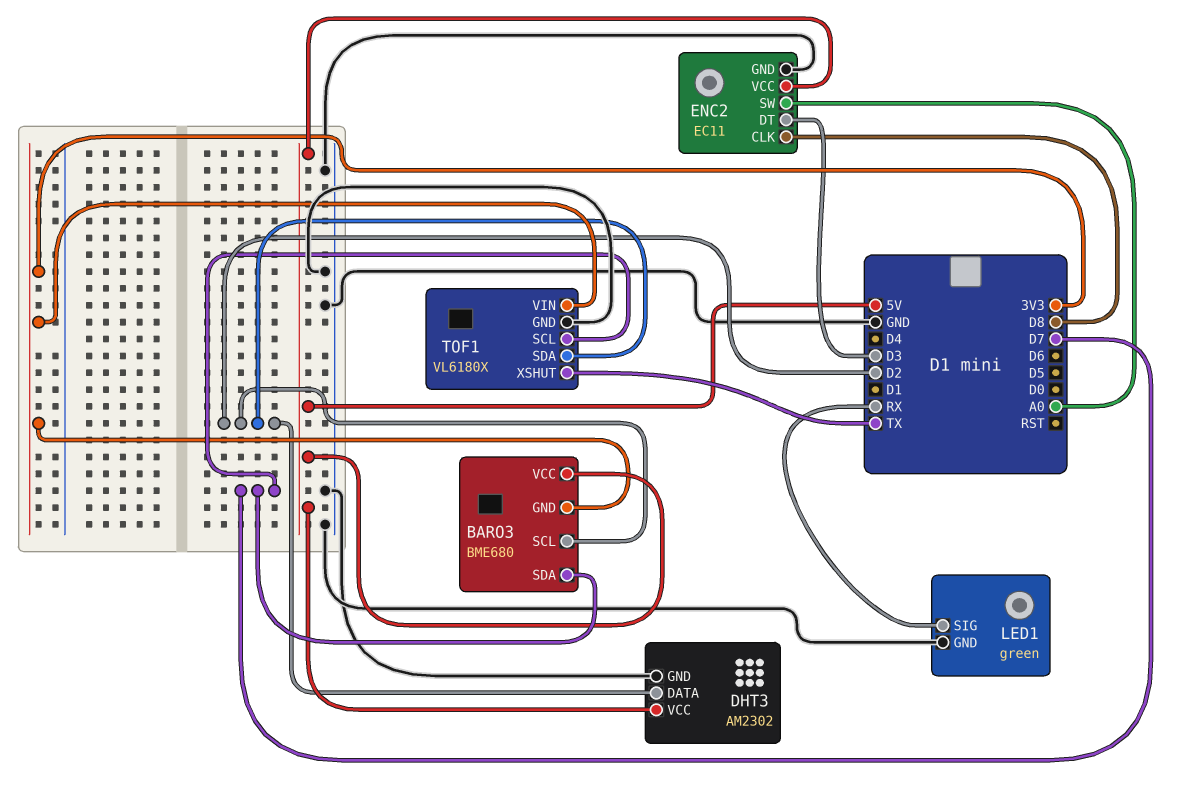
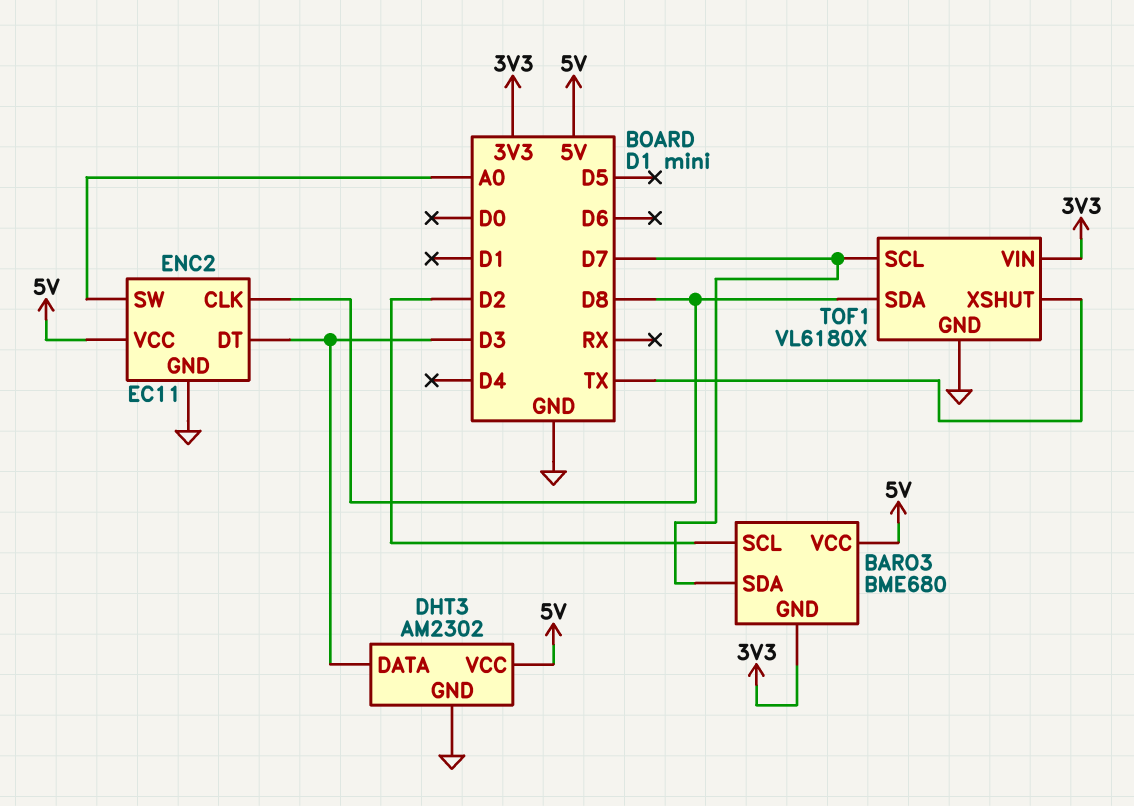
DHT3 pin DATA: D2 -> D3
LED1: green -> none
LED1 pin GND: GND -> none
LED1 pin SIG: RX -> none
TOF1 pin SDA: D2 -> D8

